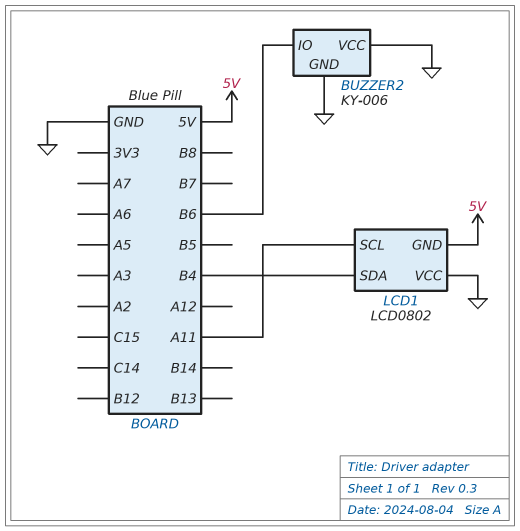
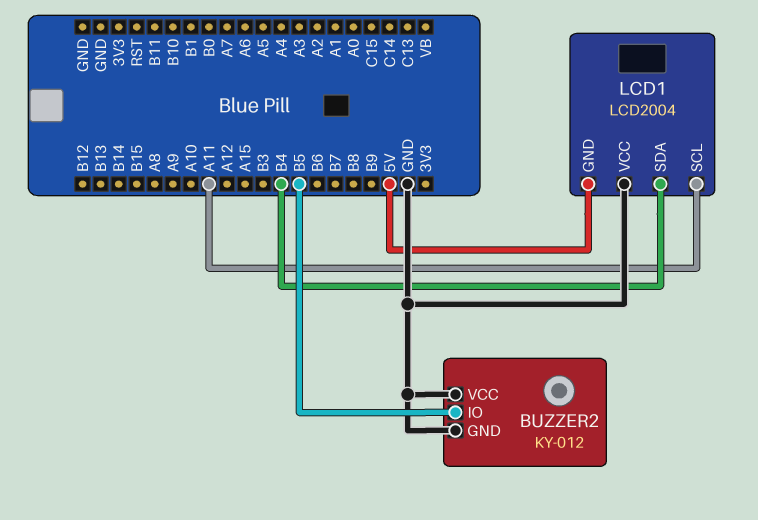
BUZZER2: KY-006 -> KY-012
BUZZER2 pin IO: B6 -> B5
LCD1: LCD0802 -> LCD2004

